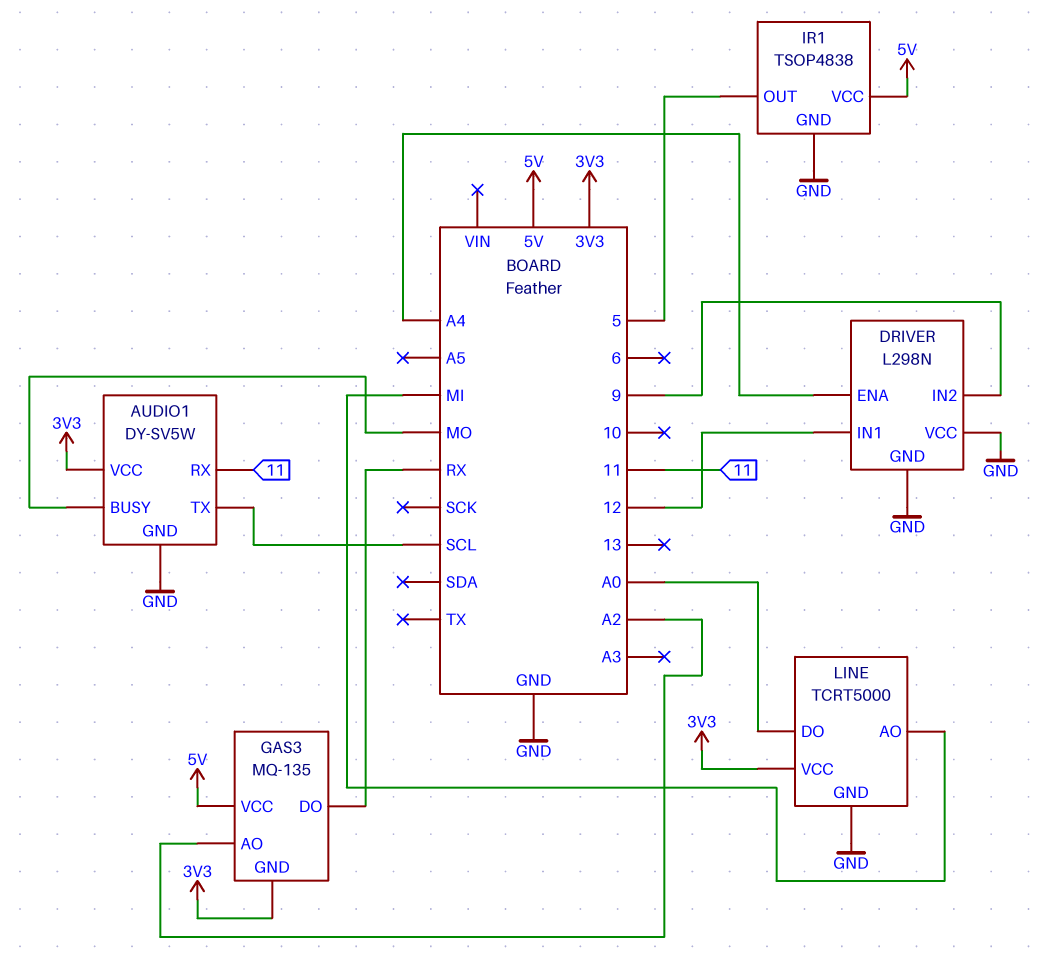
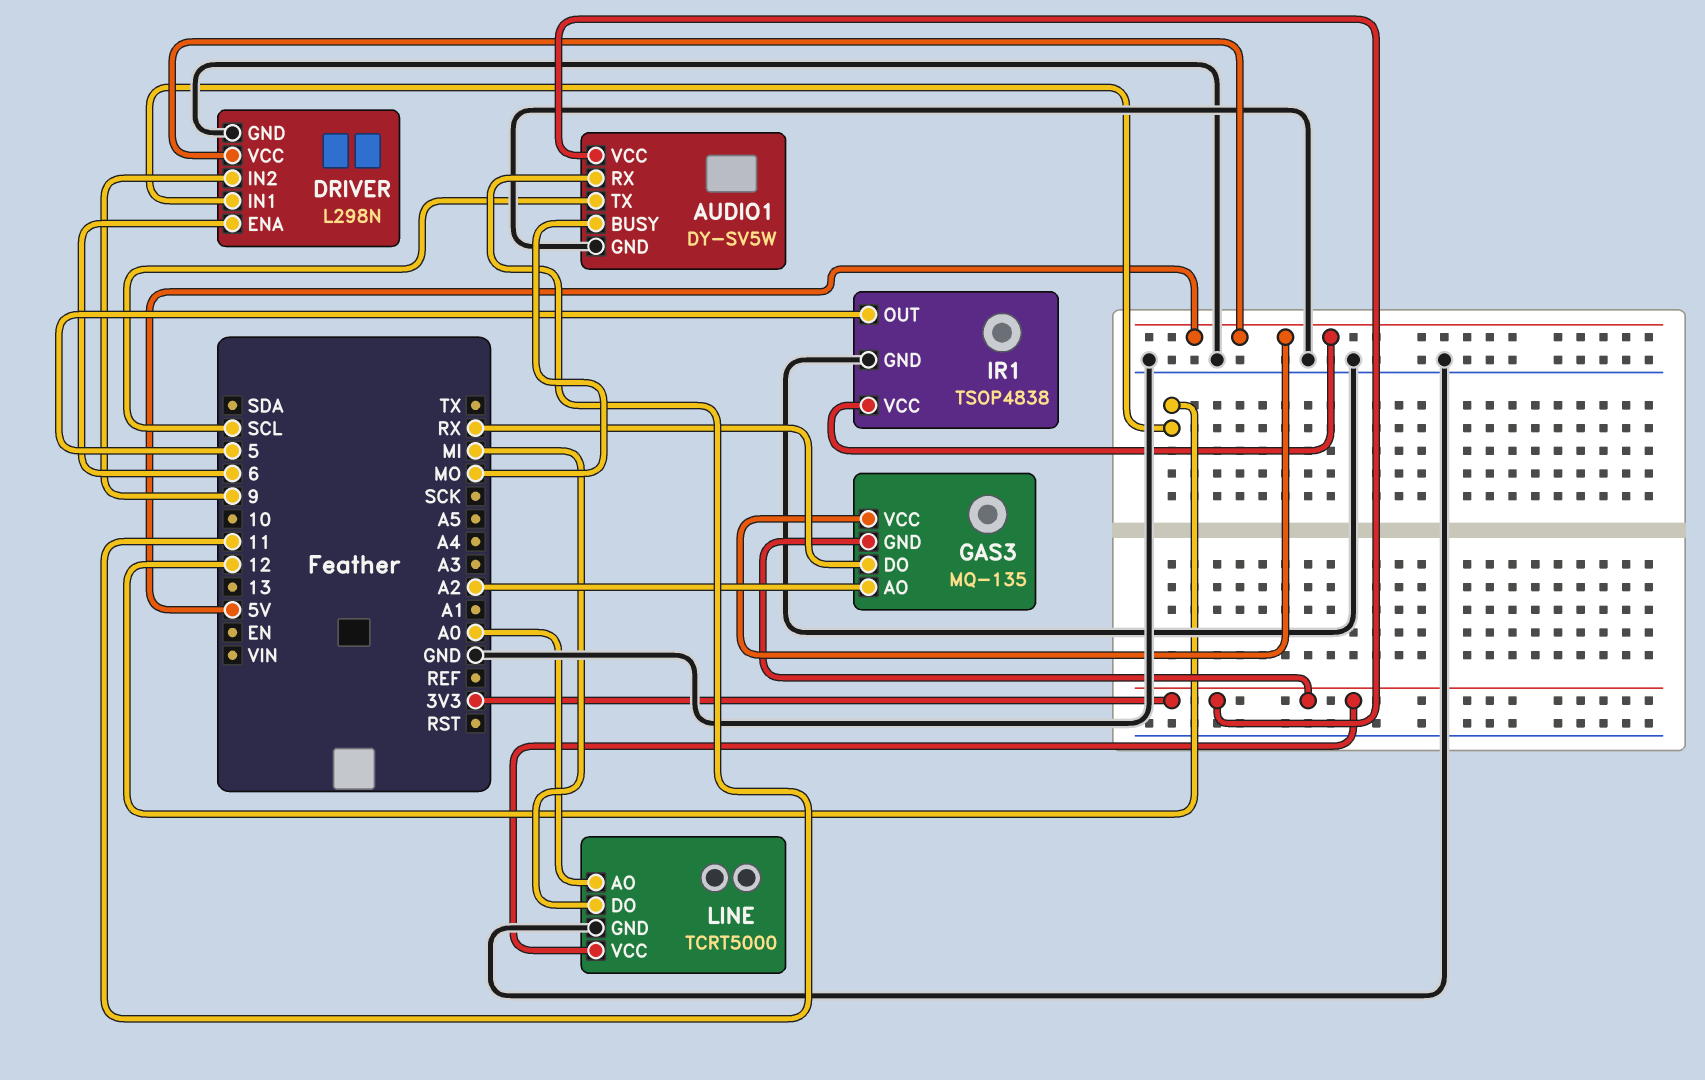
DRIVER pin ENA: A4 -> 6
DRIVER pin VCC: GND -> 5V
LINE pin AO: MI -> A0
LINE pin DO: A0 -> MI

